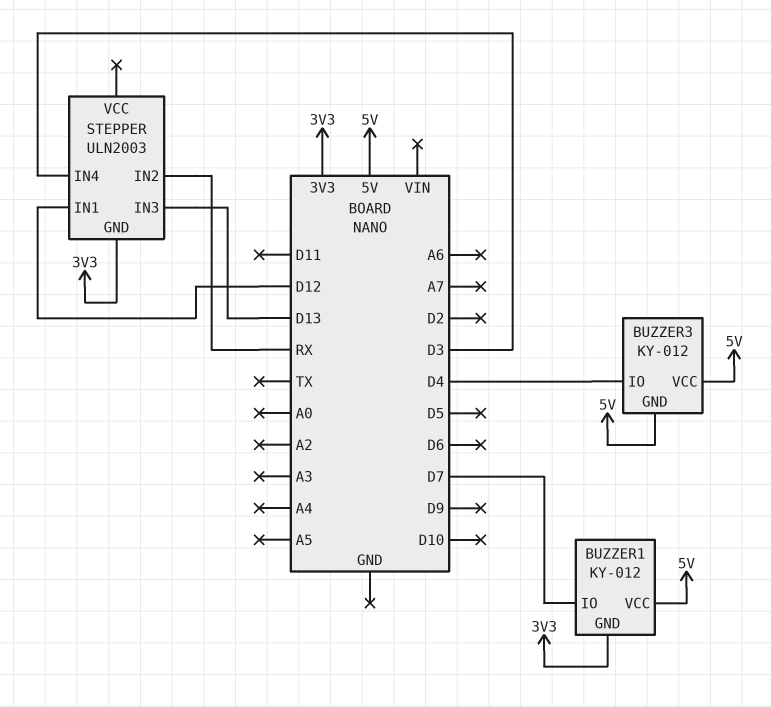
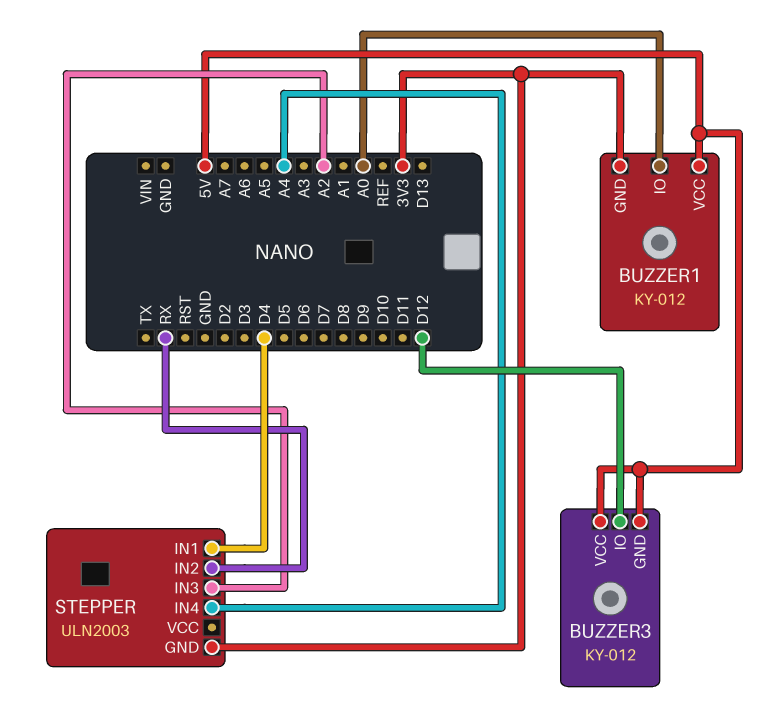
BUZZER1 pin IO: D7 -> A0
BUZZER3 pin IO: D4 -> D12
STEPPER pin IN1: D12 -> D4
STEPPER pin IN3: D13 -> A2
STEPPER pin IN4: D3 -> A4

